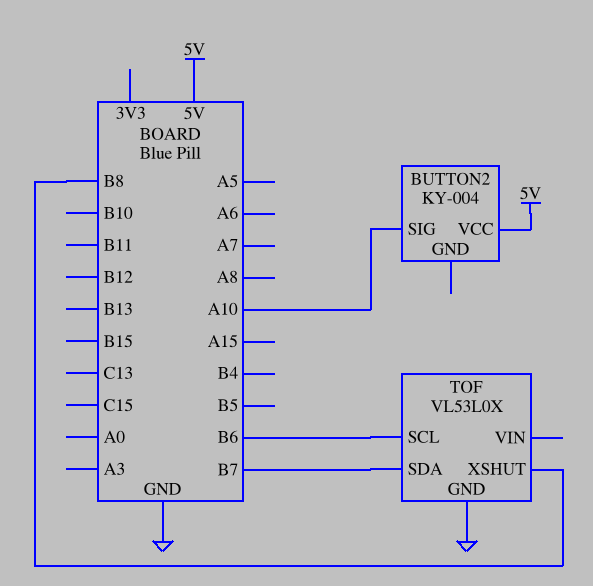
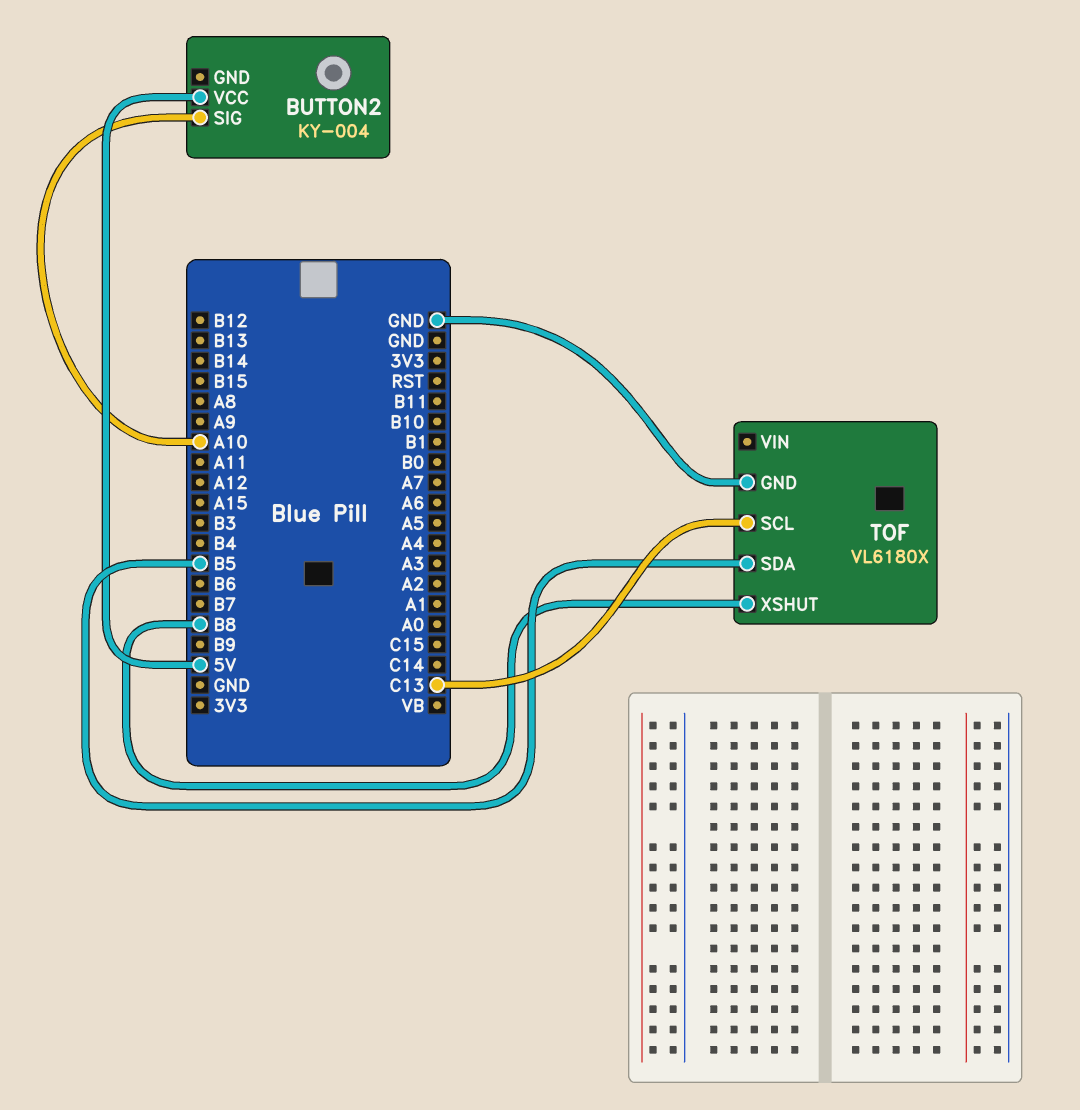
TOF: VL53L0X -> VL6180X
TOF pin SCL: B6 -> C13
TOF pin SDA: B7 -> B5

